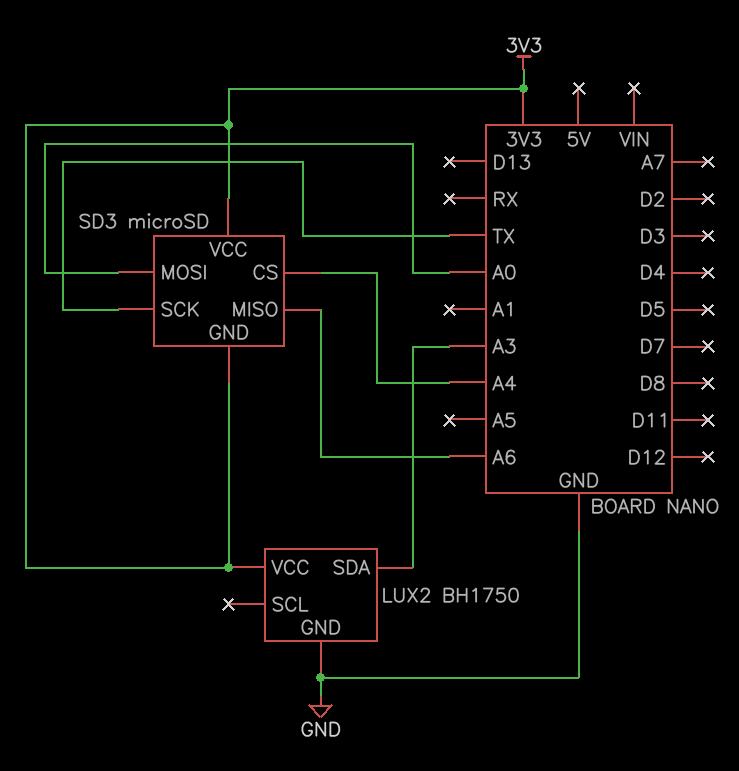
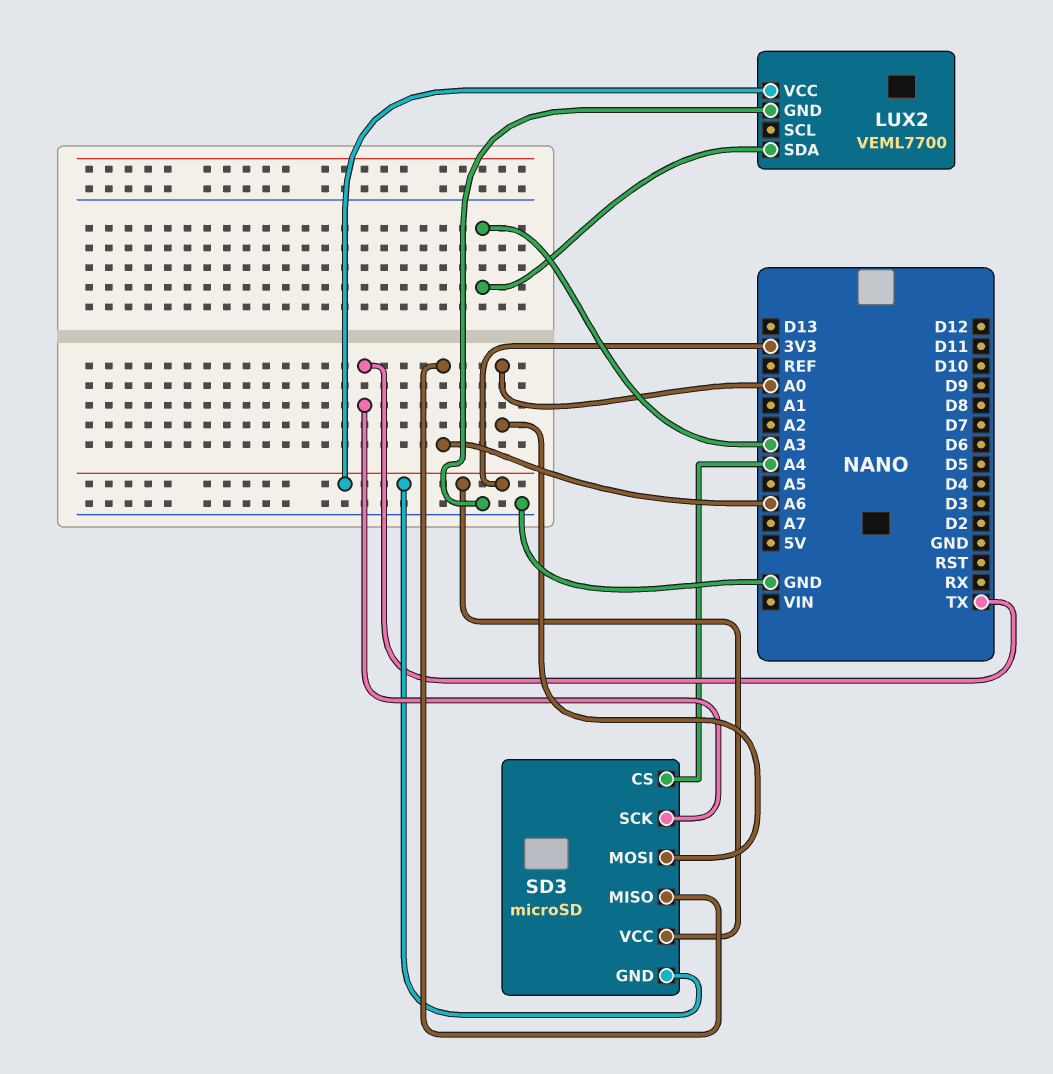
LUX2: BH1750 -> VEML7700

